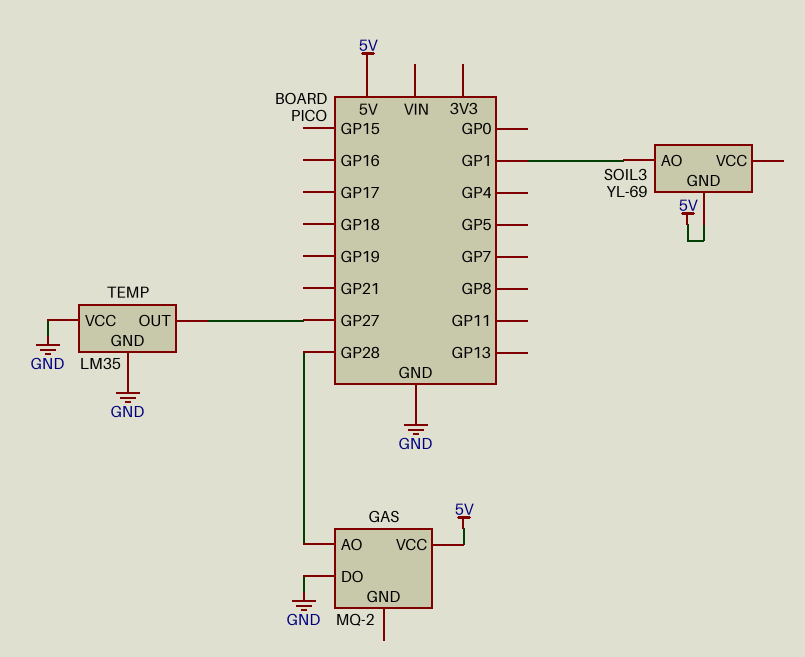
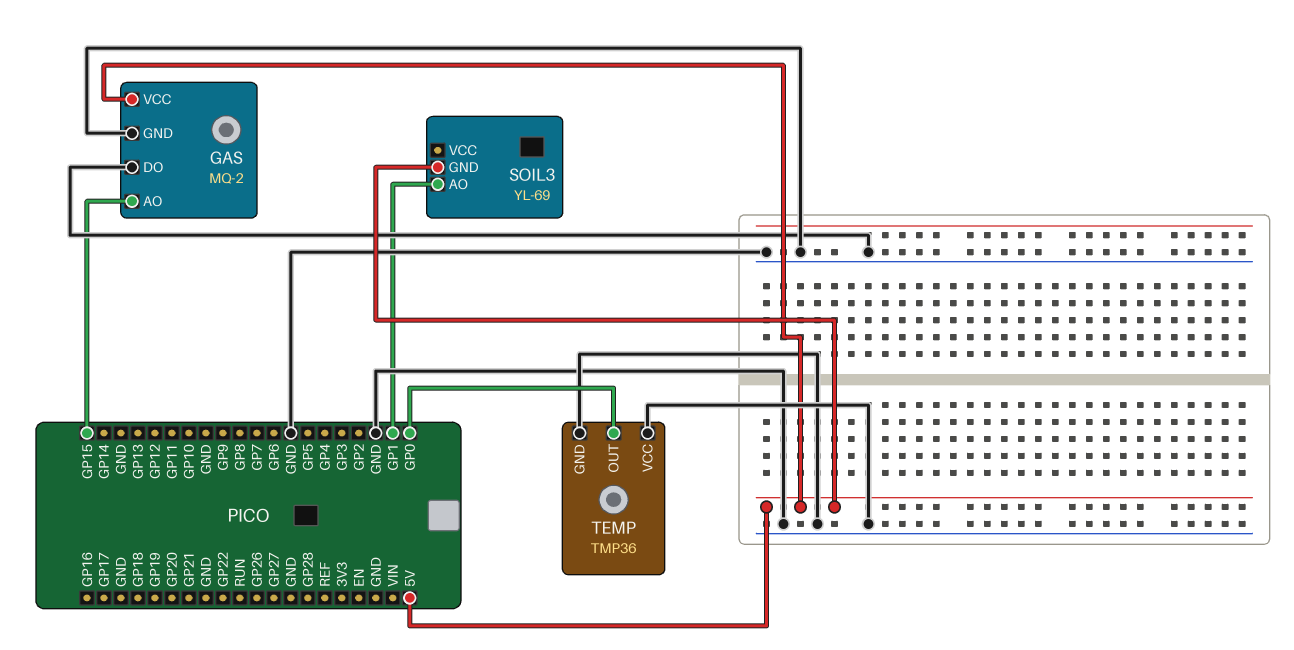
GAS pin AO: GP28 -> GP15
GAS pin GND: none -> GND
TEMP: LM35 -> TMP36
TEMP pin OUT: GP27 -> GP0

